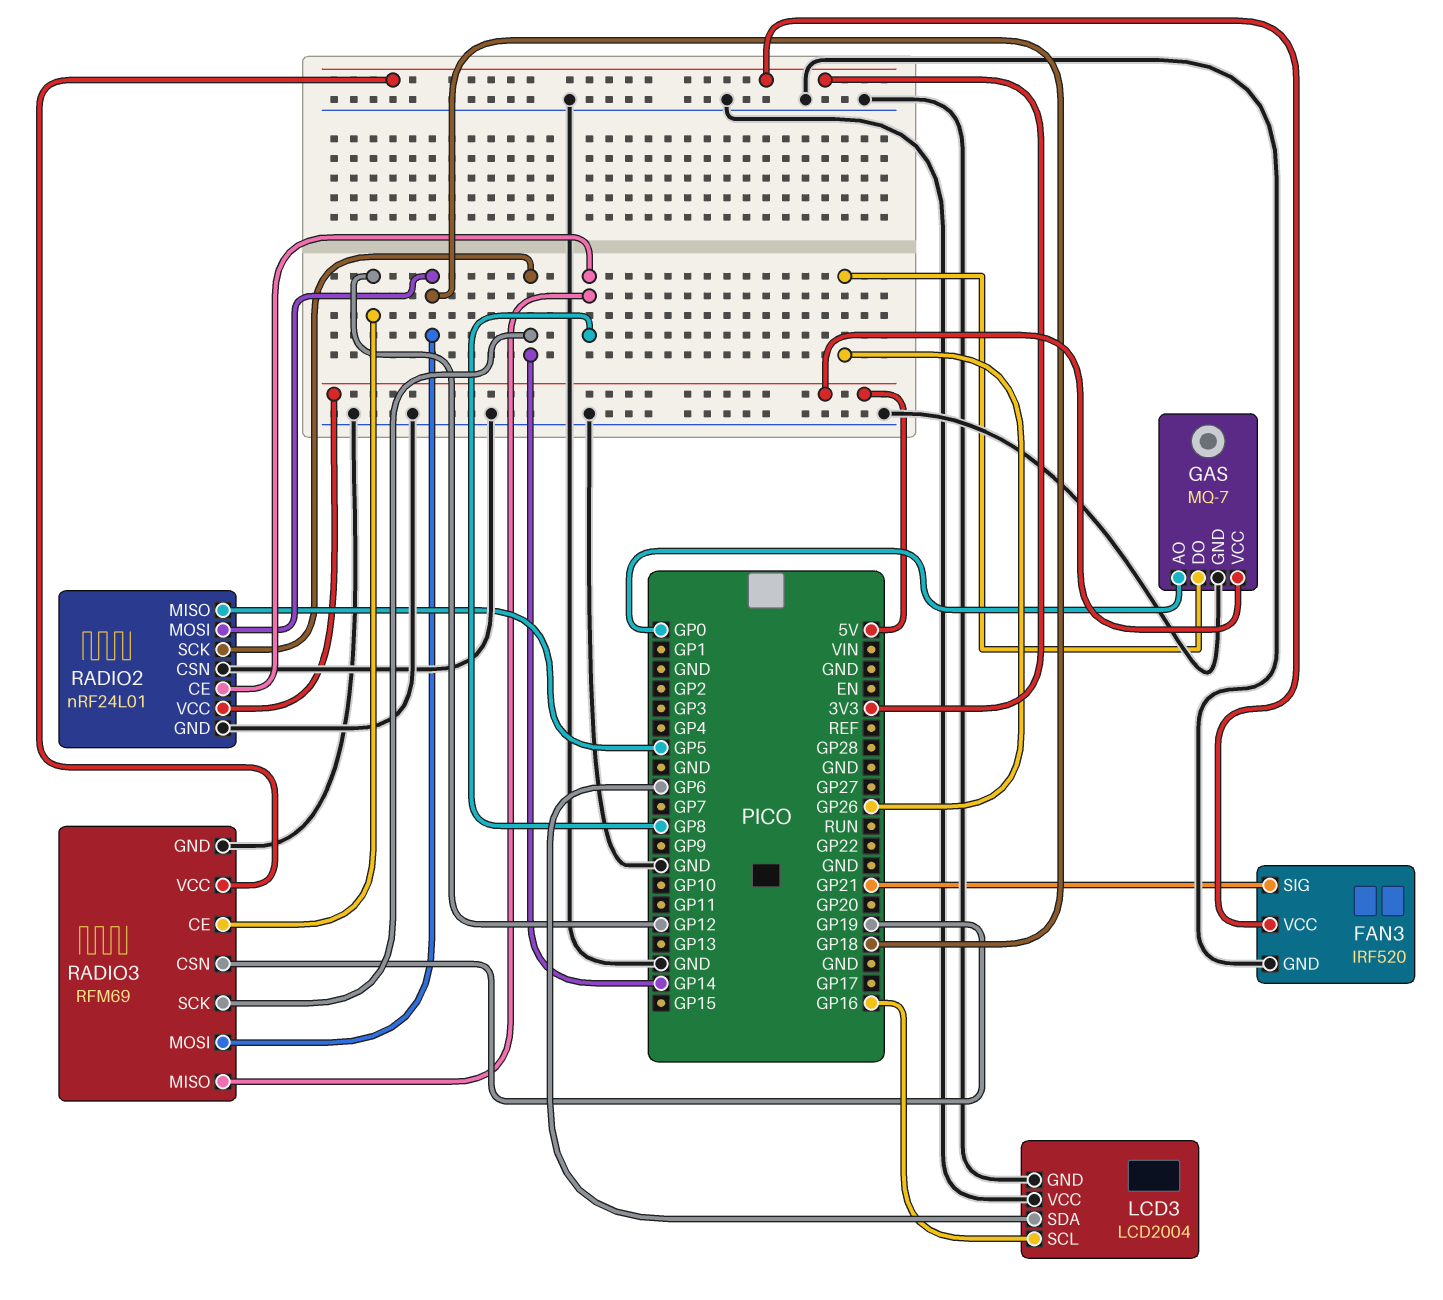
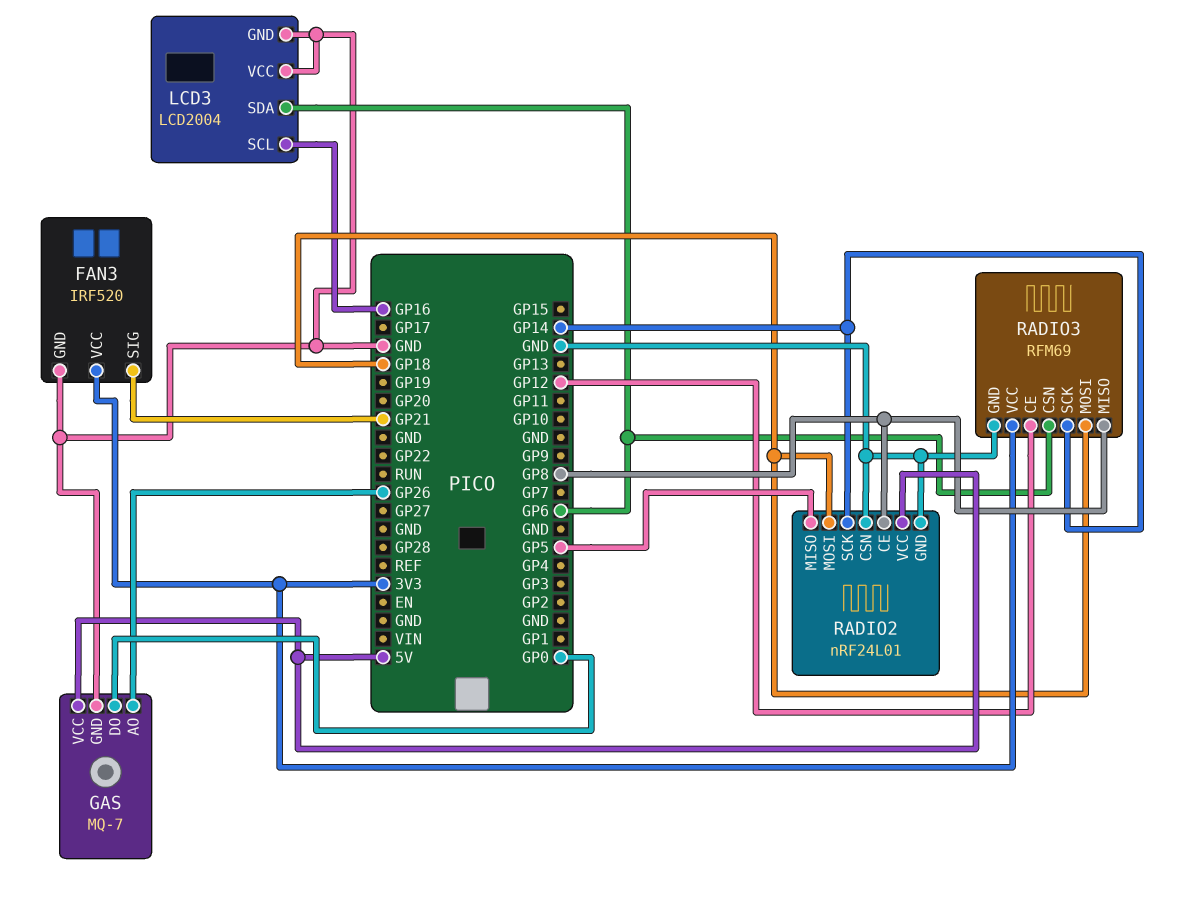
GAS pin AO: GP0 -> GP26
GAS pin DO: GP26 -> GP0
RADIO3 pin CSN: GP19 -> GP6

